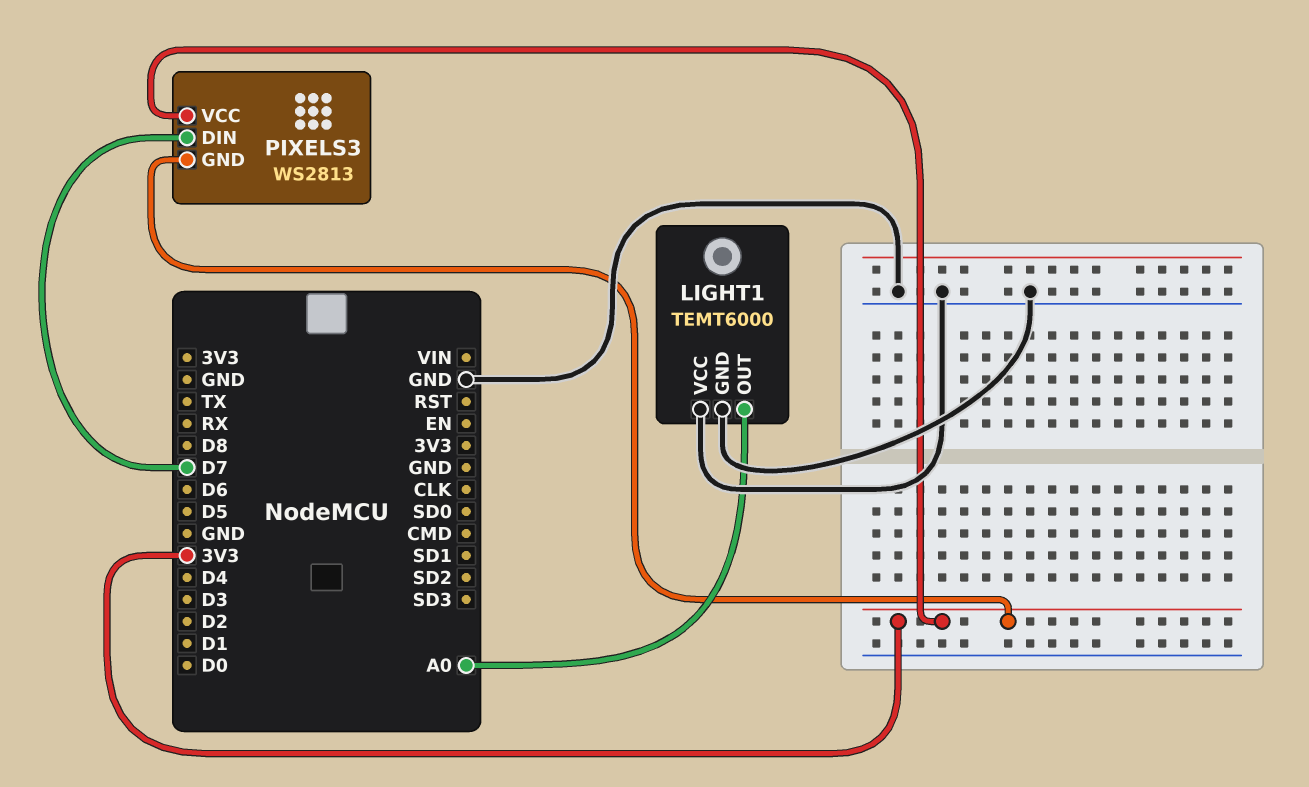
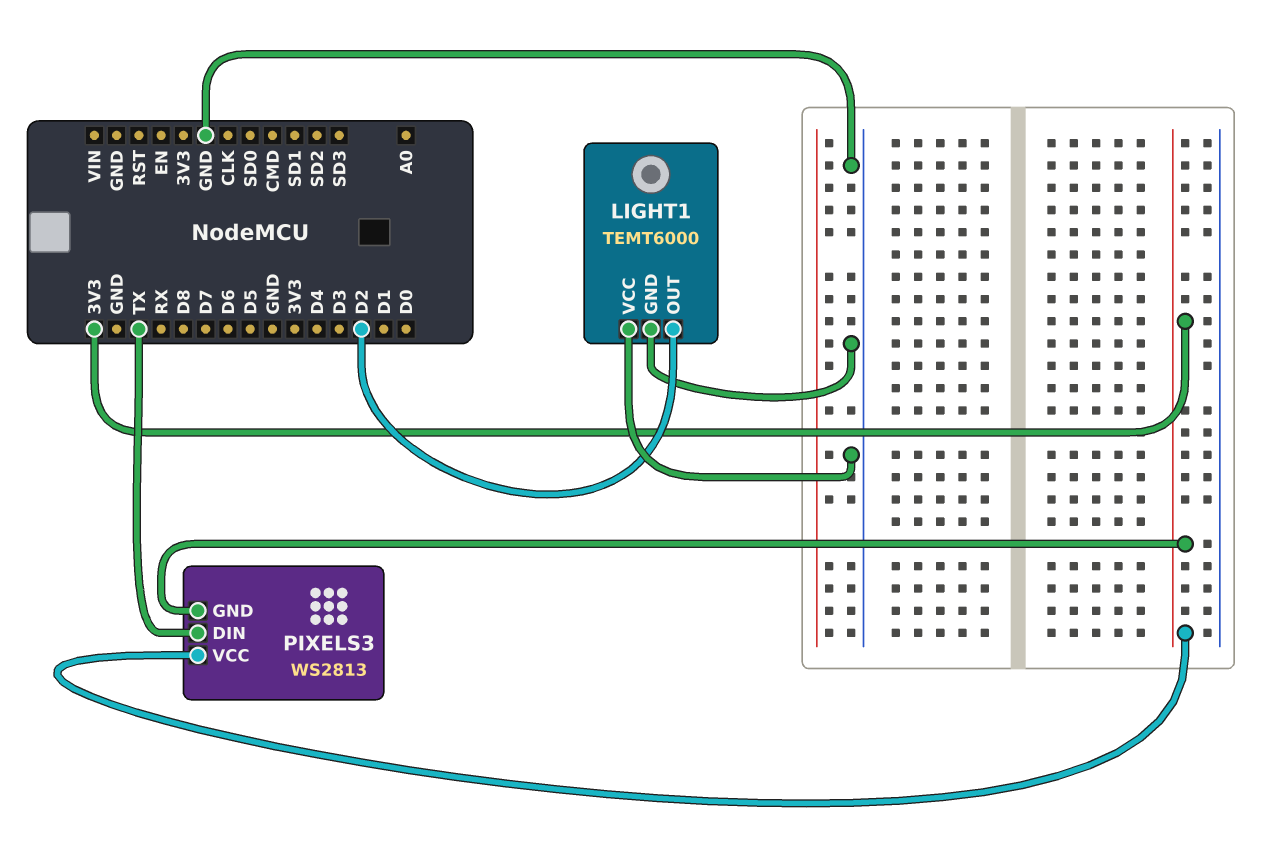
LIGHT1 pin OUT: A0 -> D2
PIXELS3 pin DIN: D7 -> TX

